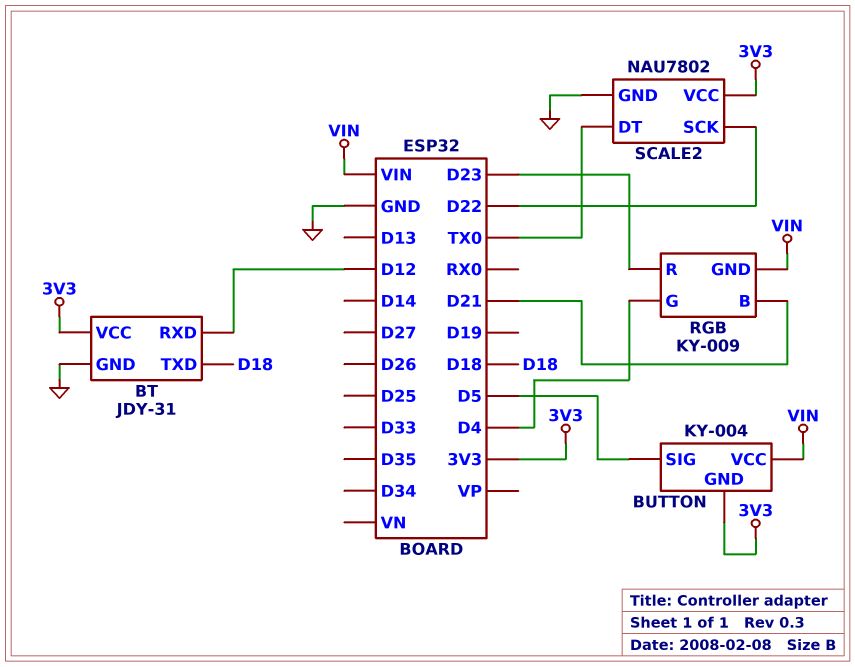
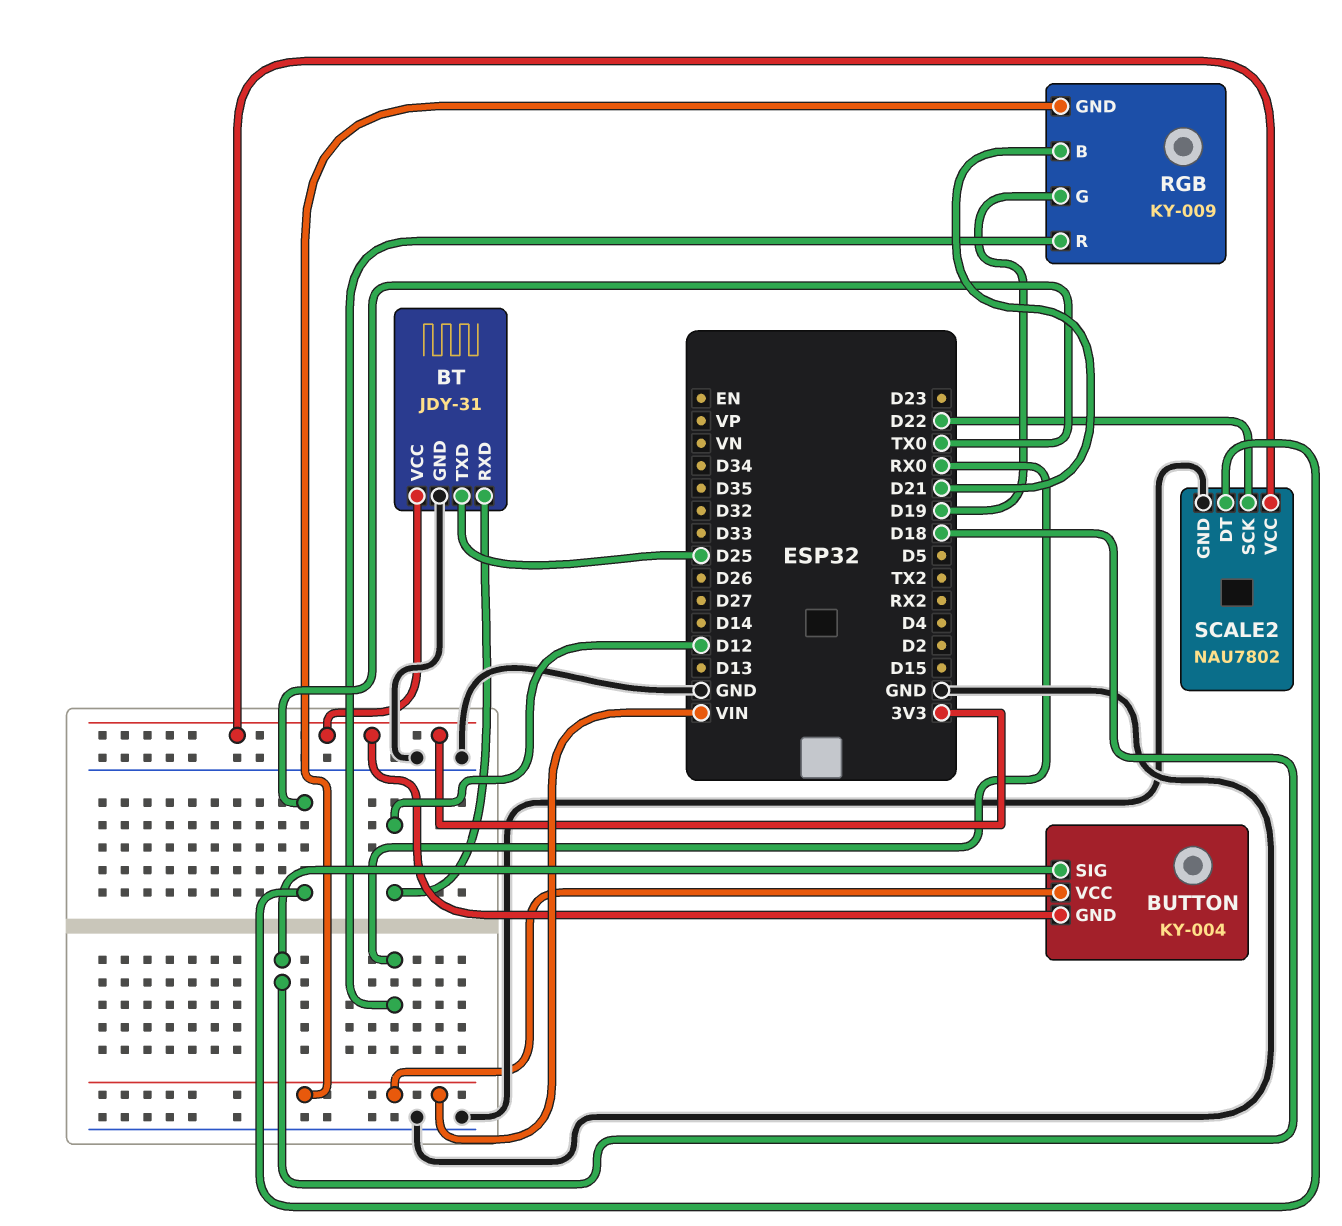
BT pin TXD: D18 -> D25
BUTTON pin SIG: D5 -> D18
RGB pin G: D4 -> D19
RGB pin R: D23 -> RX0

